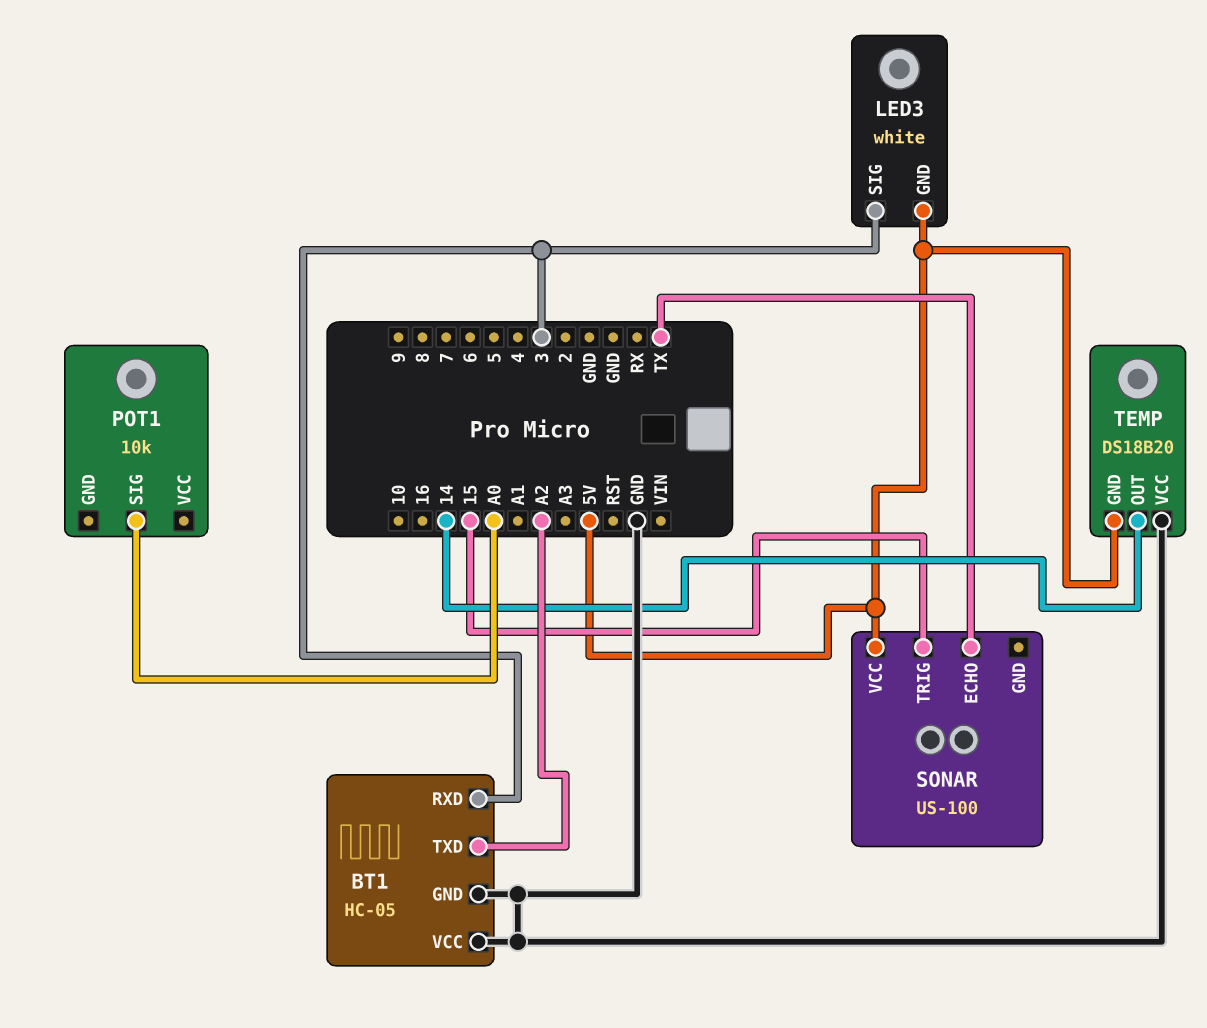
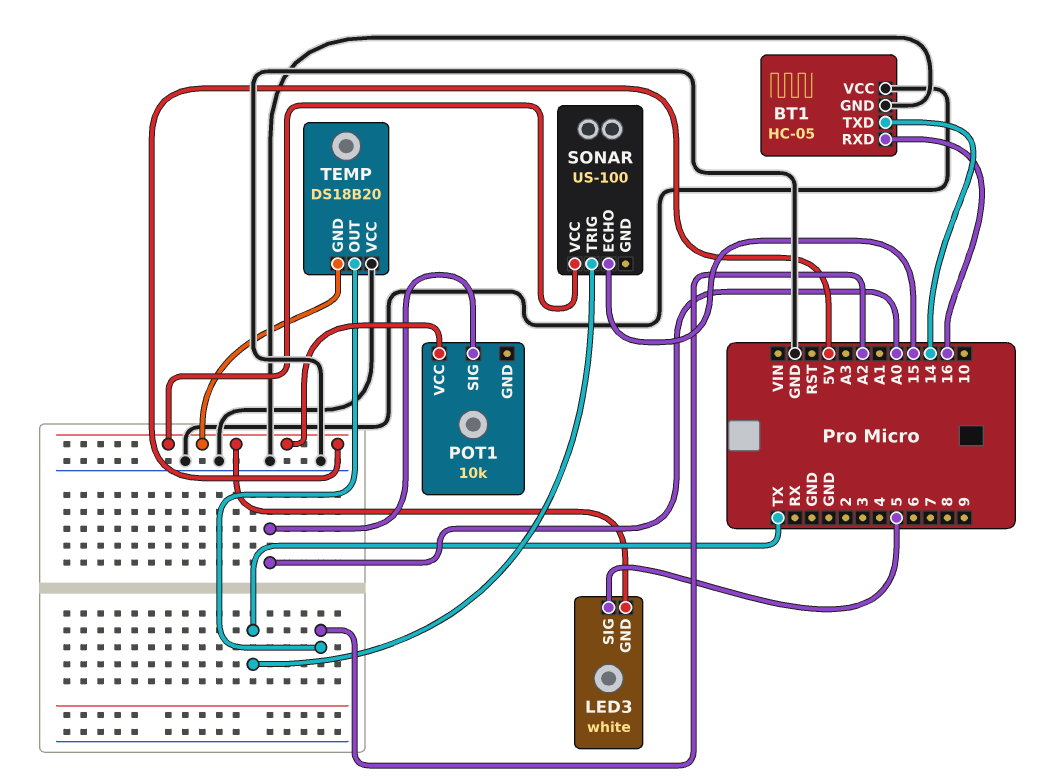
BT1 pin RXD: 3 -> 16
BT1 pin TXD: A2 -> 14
LED3 pin SIG: 3 -> 5
POT1 pin VCC: none -> 5V
SONAR pin ECHO: TX -> 15
SONAR pin TRIG: 15 -> TX
TEMP pin OUT: 14 -> A2

